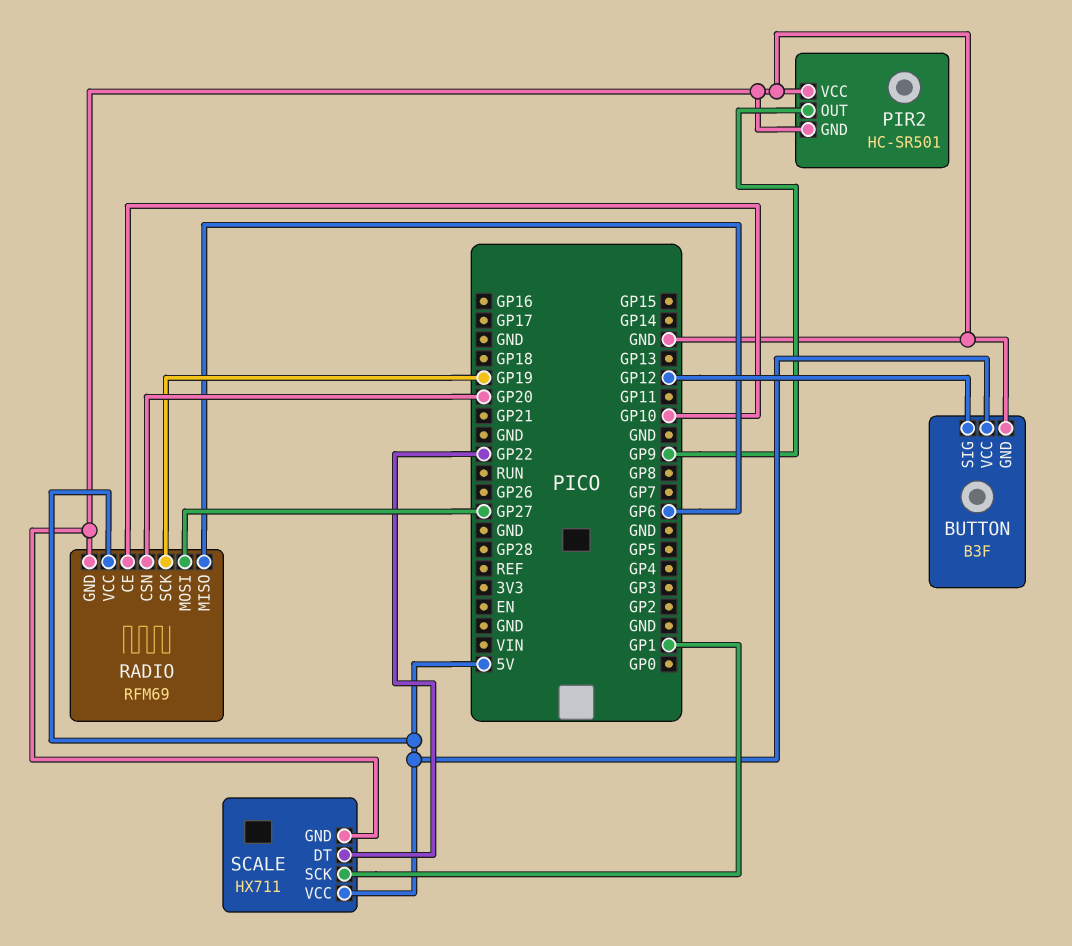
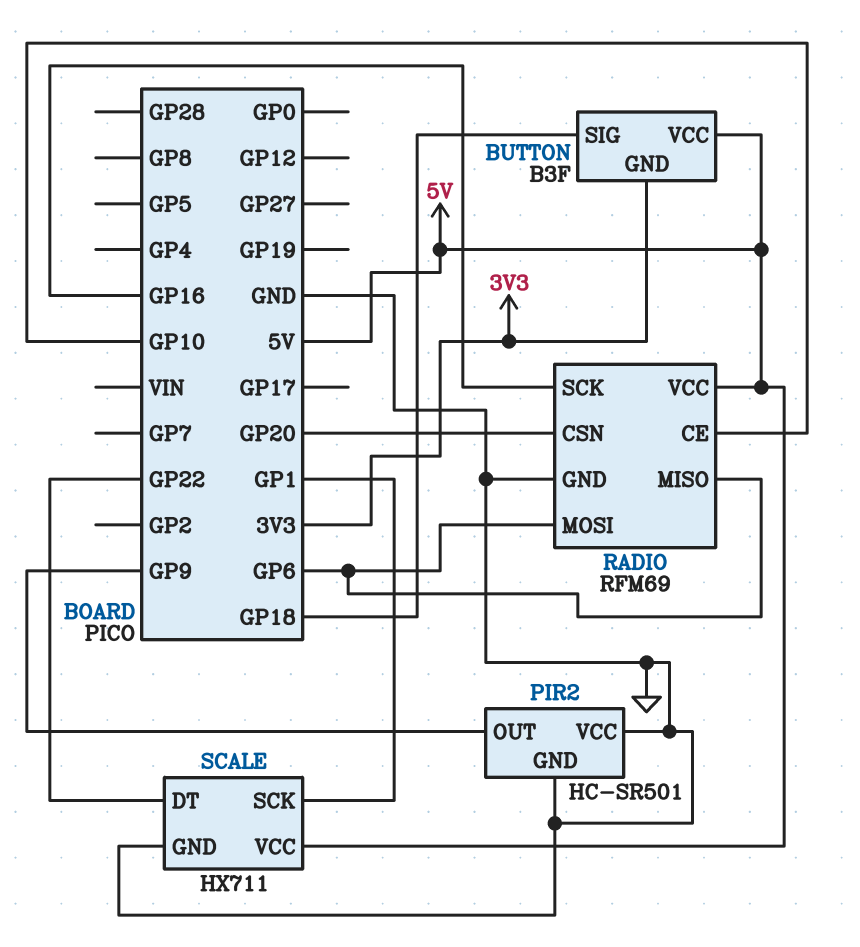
BUTTON pin GND: GND -> 3V3
BUTTON pin SIG: GP12 -> GP18
RADIO pin MOSI: GP27 -> GP6
RADIO pin SCK: GP19 -> GP16

